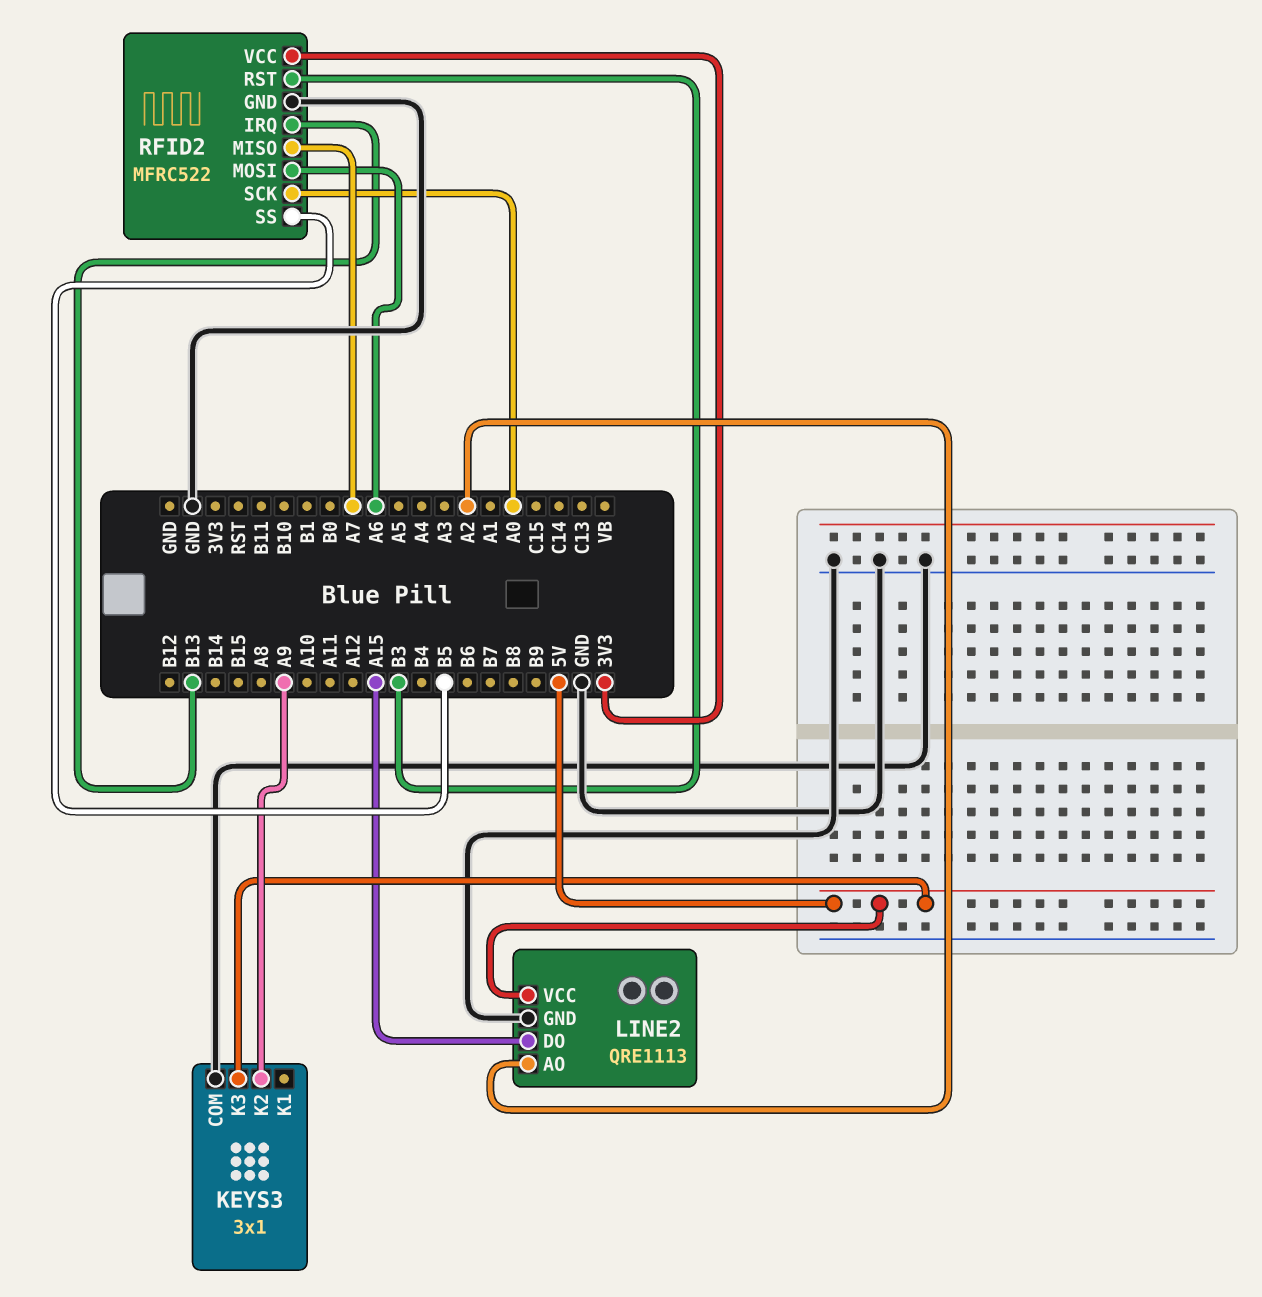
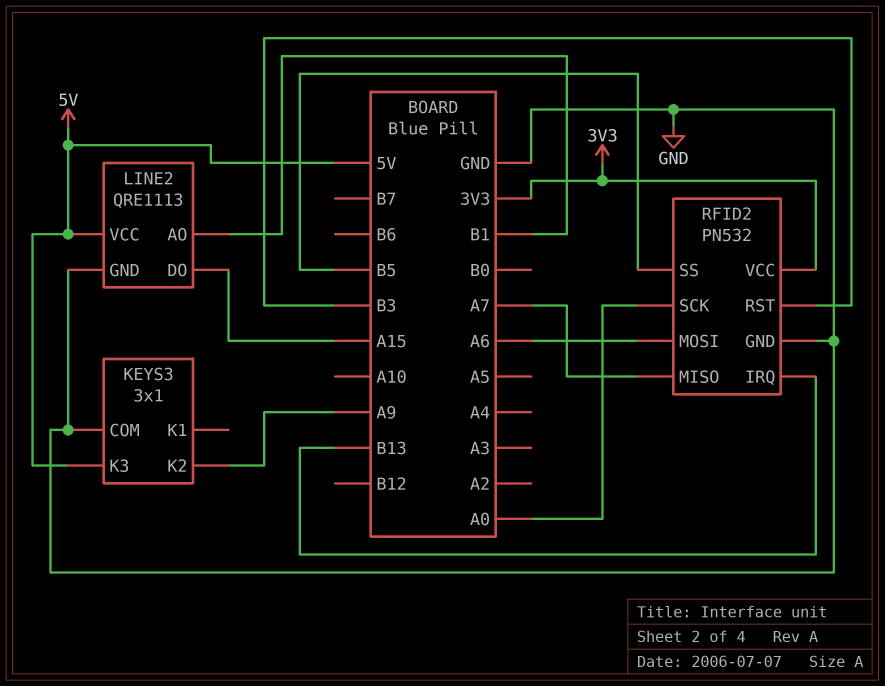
LINE2 pin AO: A2 -> B1
RFID2: MFRC522 -> PN532

